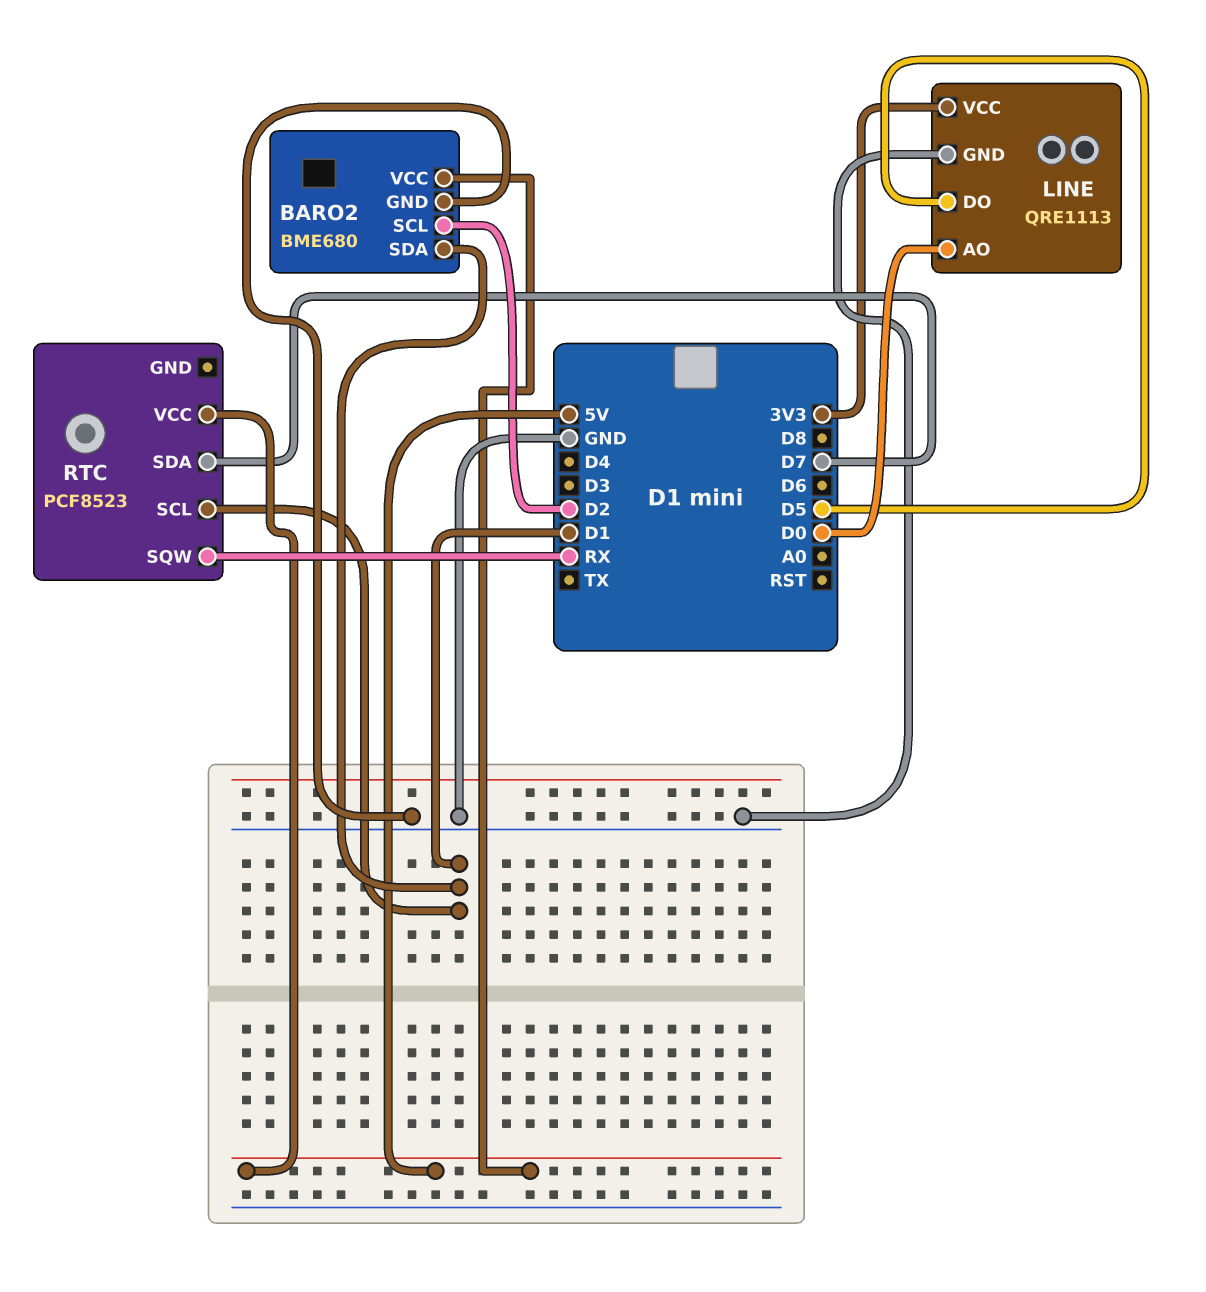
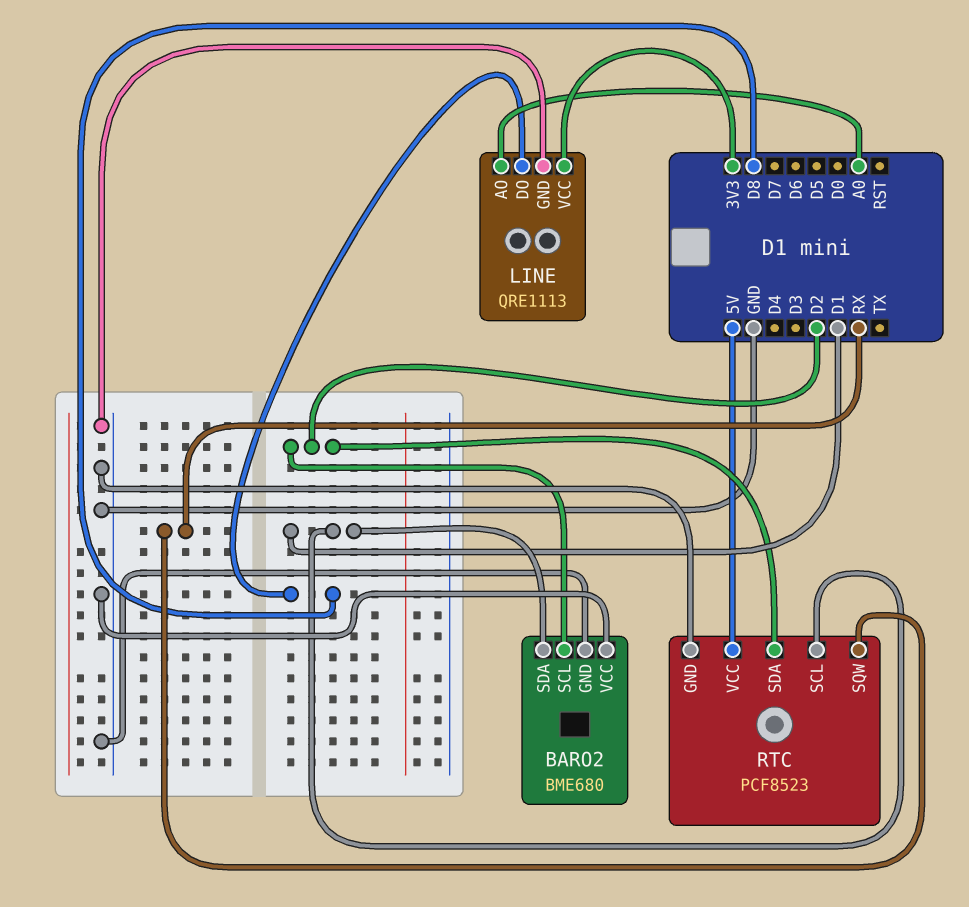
BARO2 pin VCC: 5V -> GND
LINE pin AO: D0 -> A0
LINE pin DO: D5 -> D8
RTC pin GND: none -> GND
RTC pin SDA: D7 -> D2

